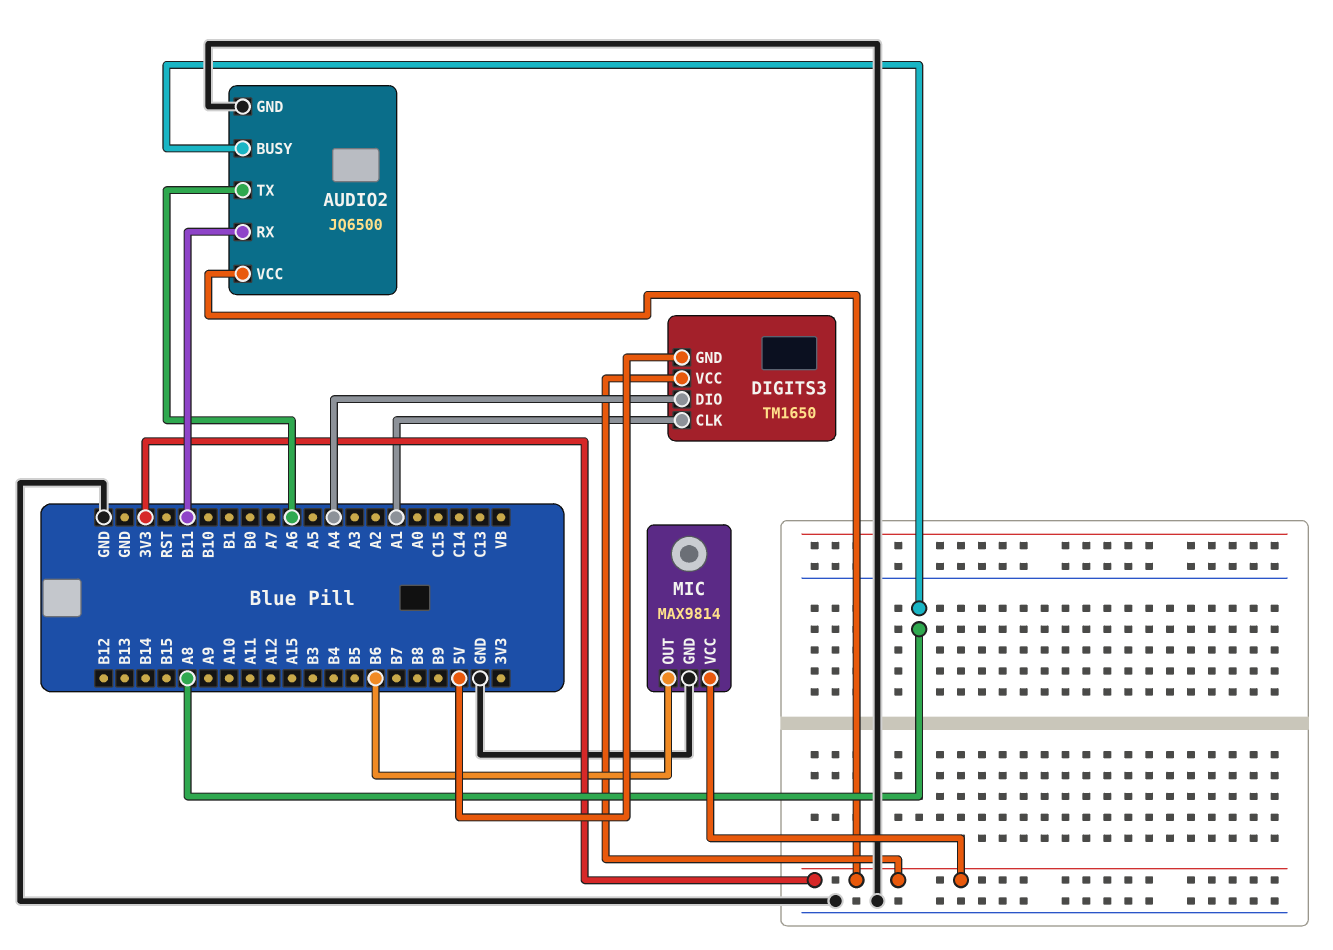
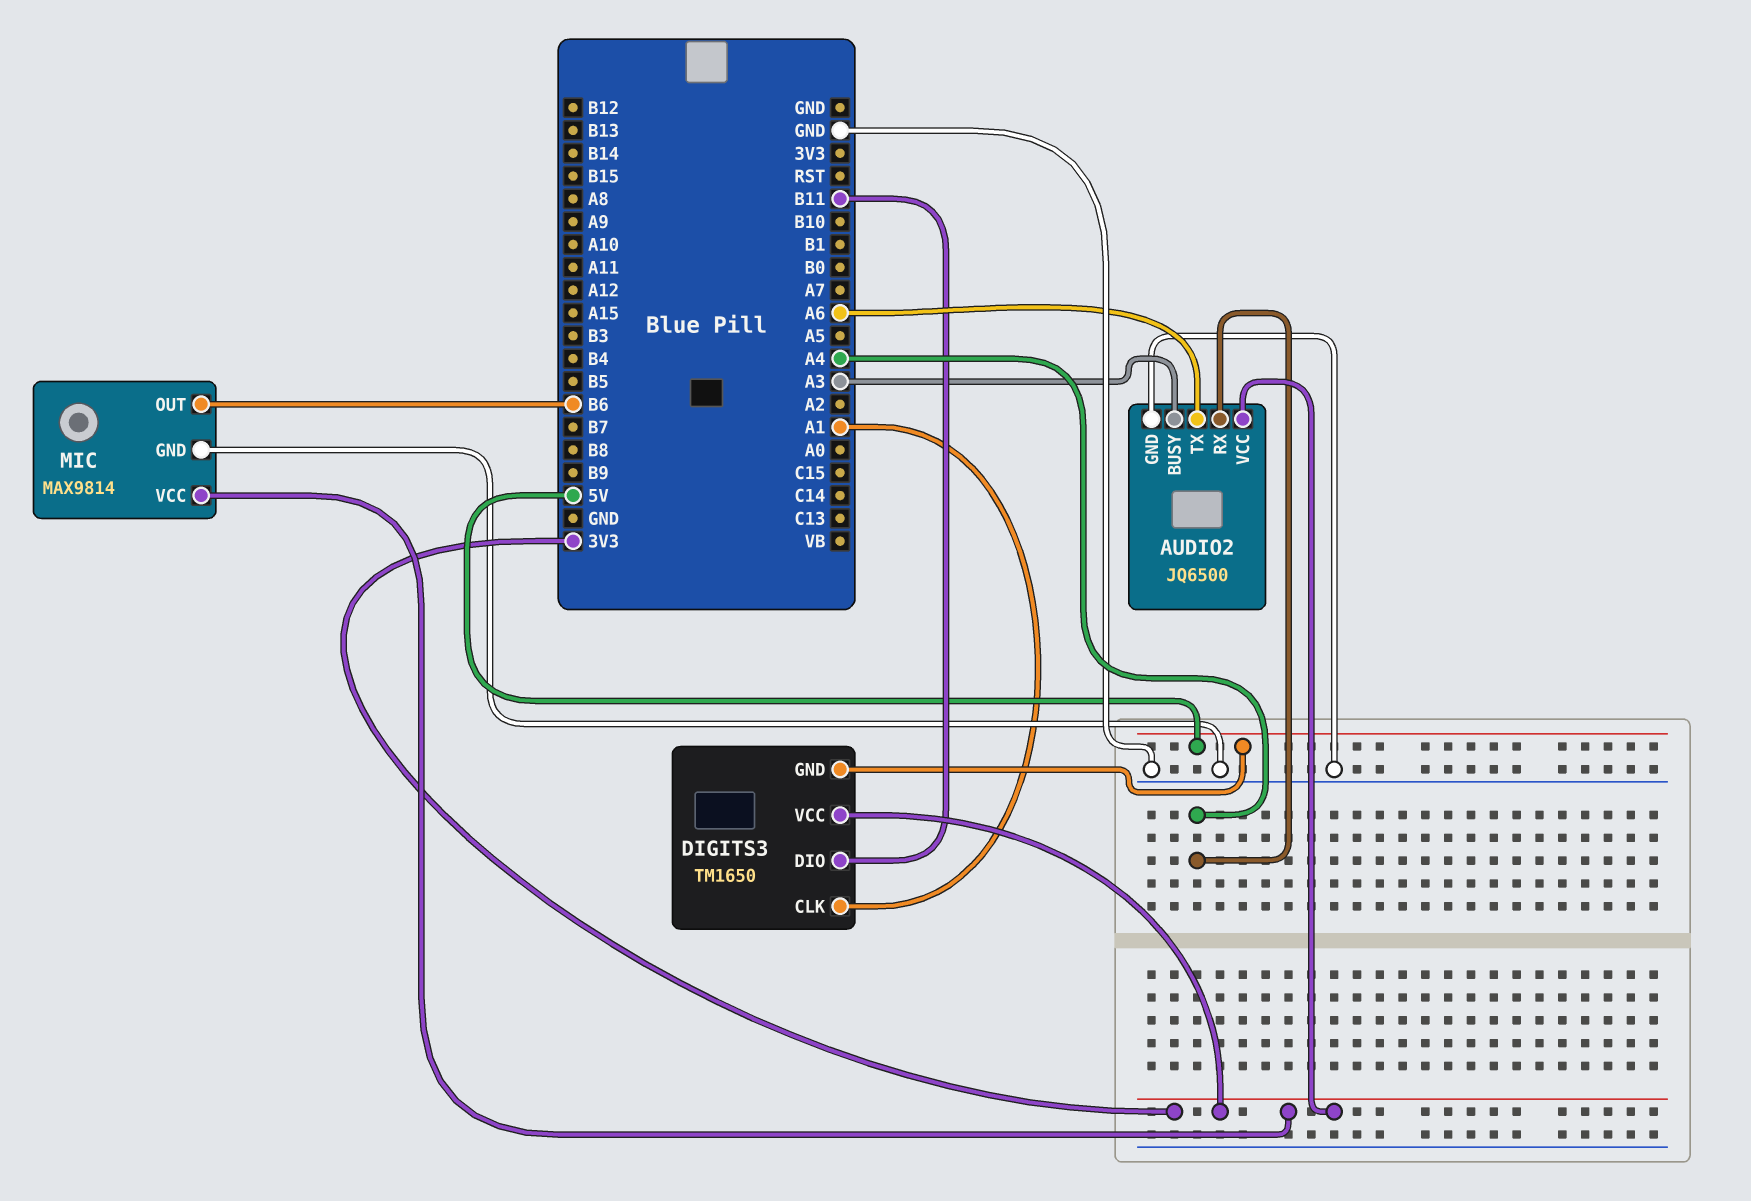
AUDIO2 pin BUSY: A8 -> A3
AUDIO2 pin RX: B11 -> A4
DIGITS3 pin DIO: A4 -> B11

